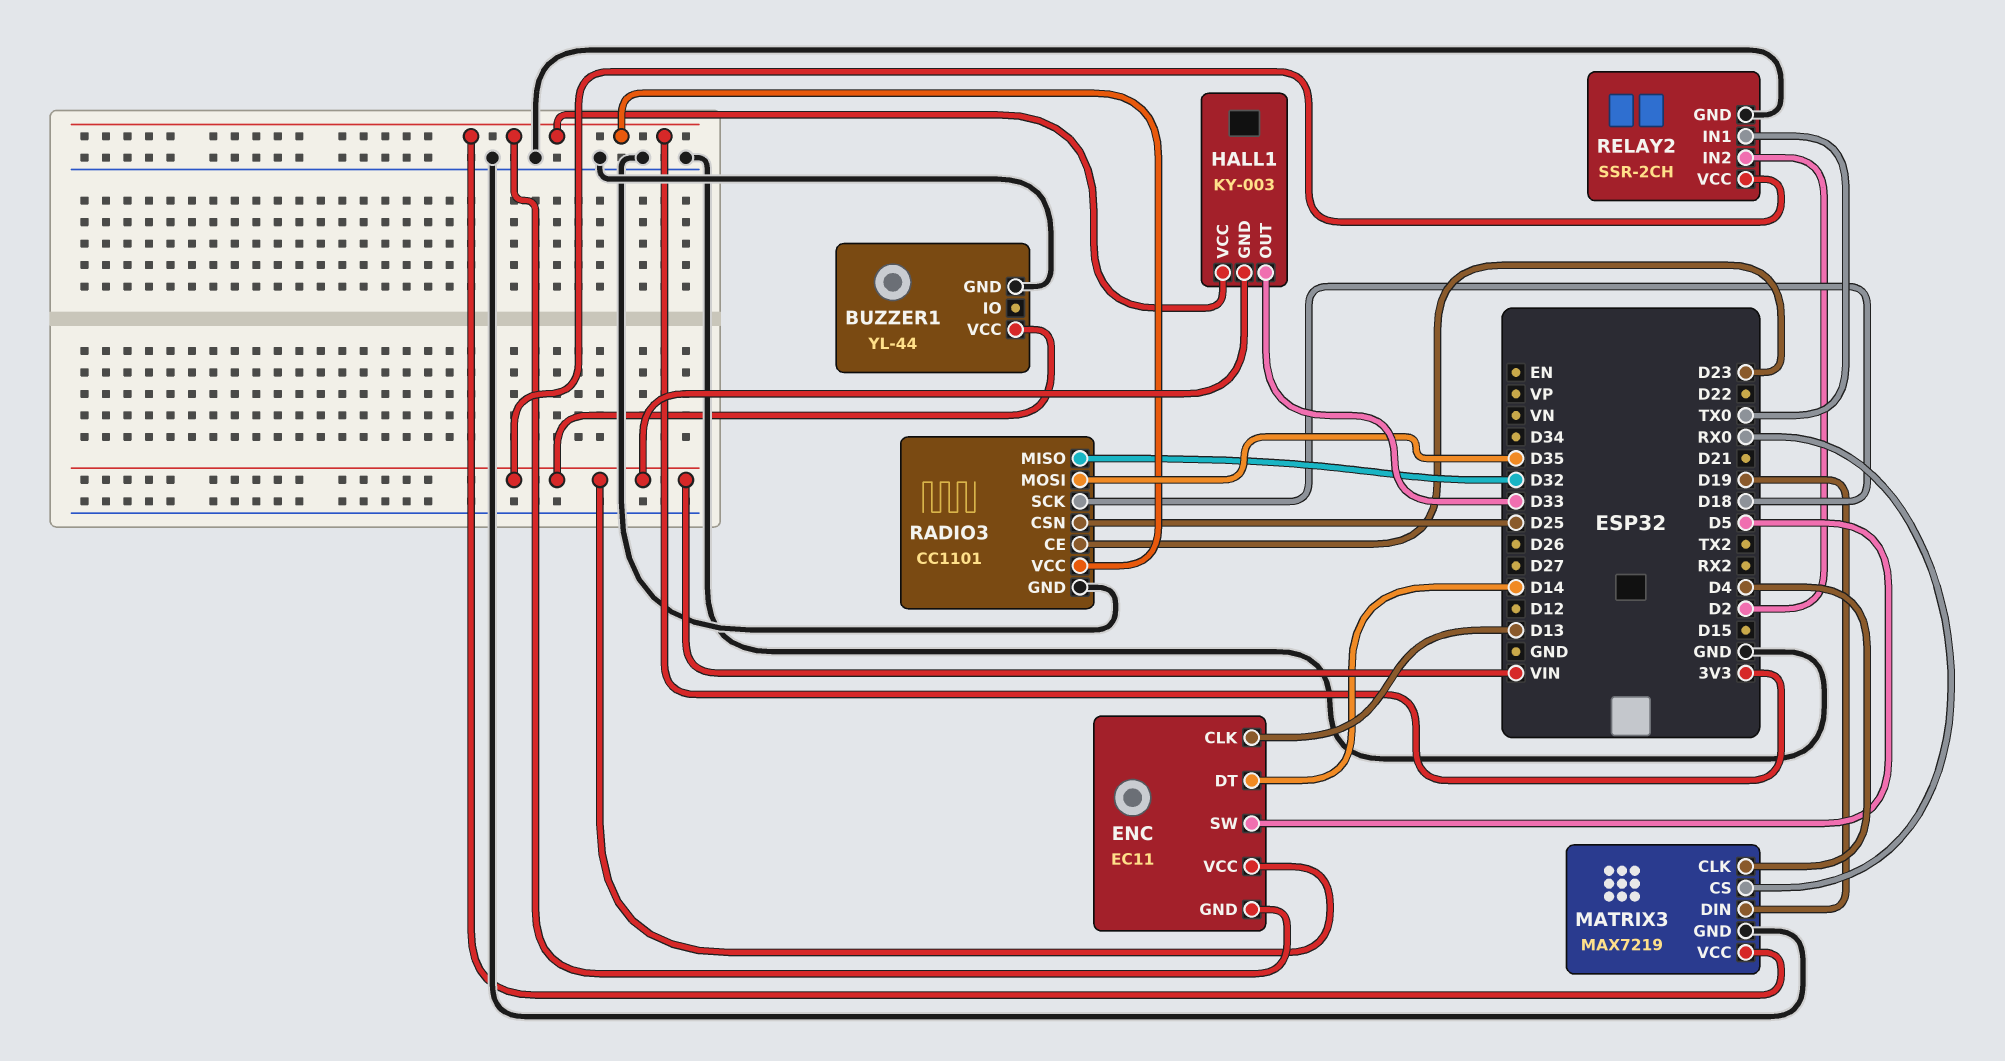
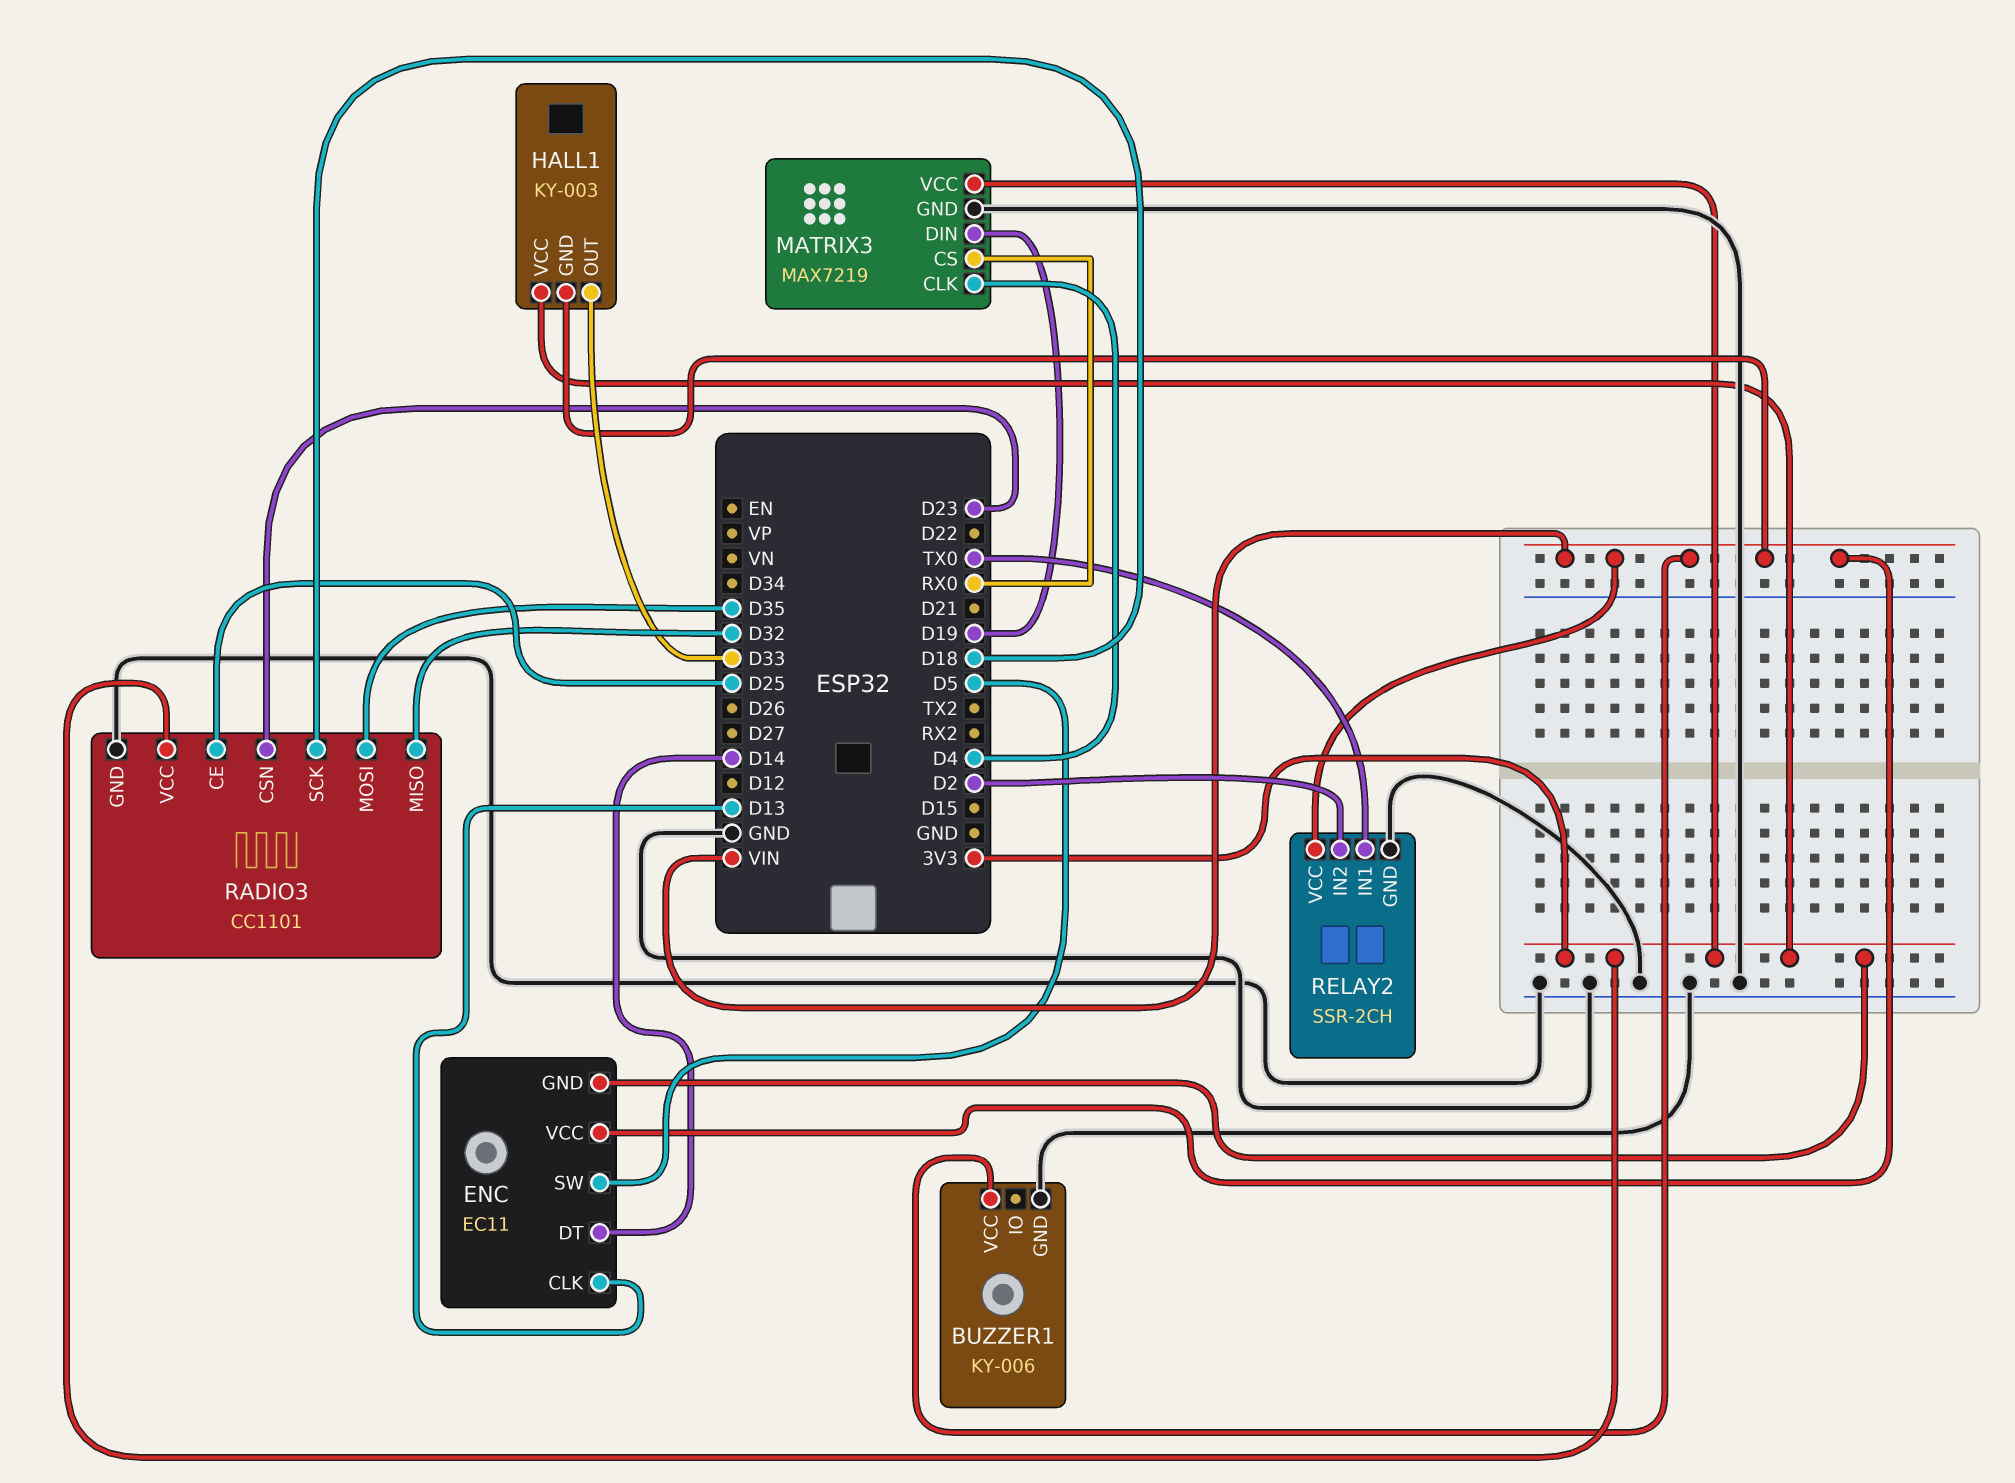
BUZZER1: YL-44 -> KY-006
RADIO3 pin CE: D23 -> D25
RADIO3 pin CSN: D25 -> D23

